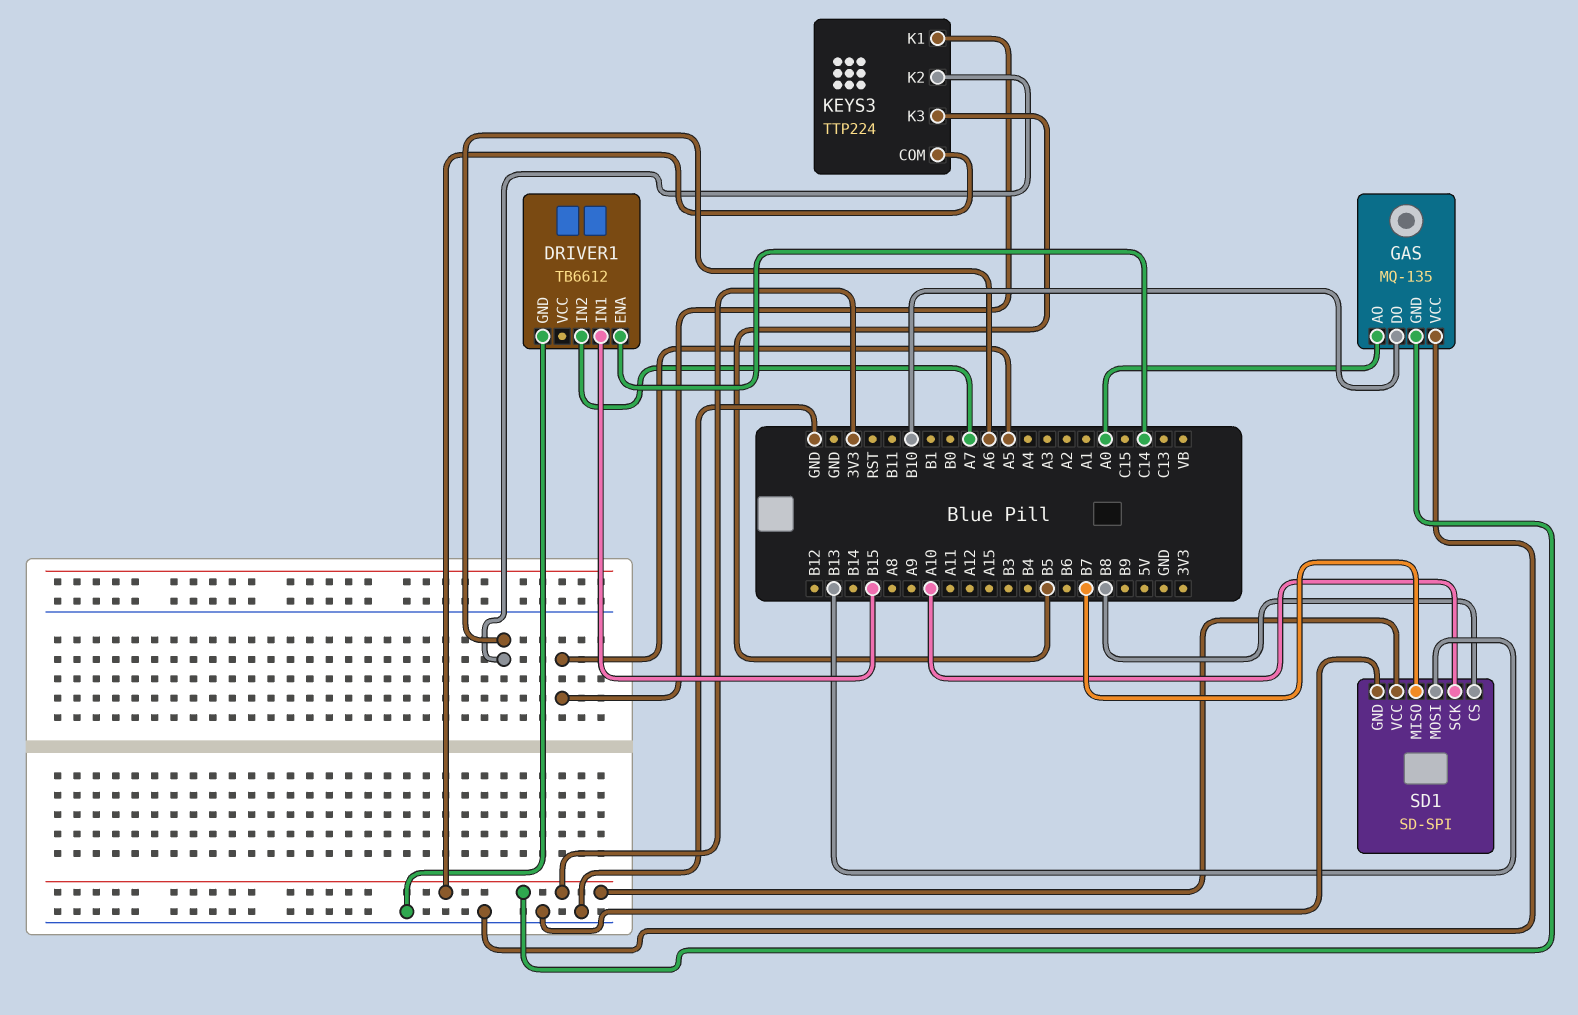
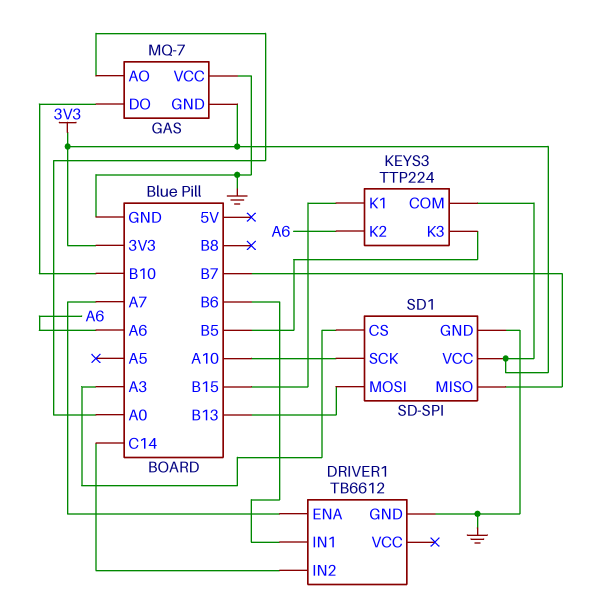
DRIVER1 pin ENA: C14 -> A7
DRIVER1 pin IN1: B15 -> B6
DRIVER1 pin IN2: A7 -> C14
GAS: MQ-135 -> MQ-7
KEYS3 pin K1: A5 -> B15
SD1 pin CS: B8 -> A3

